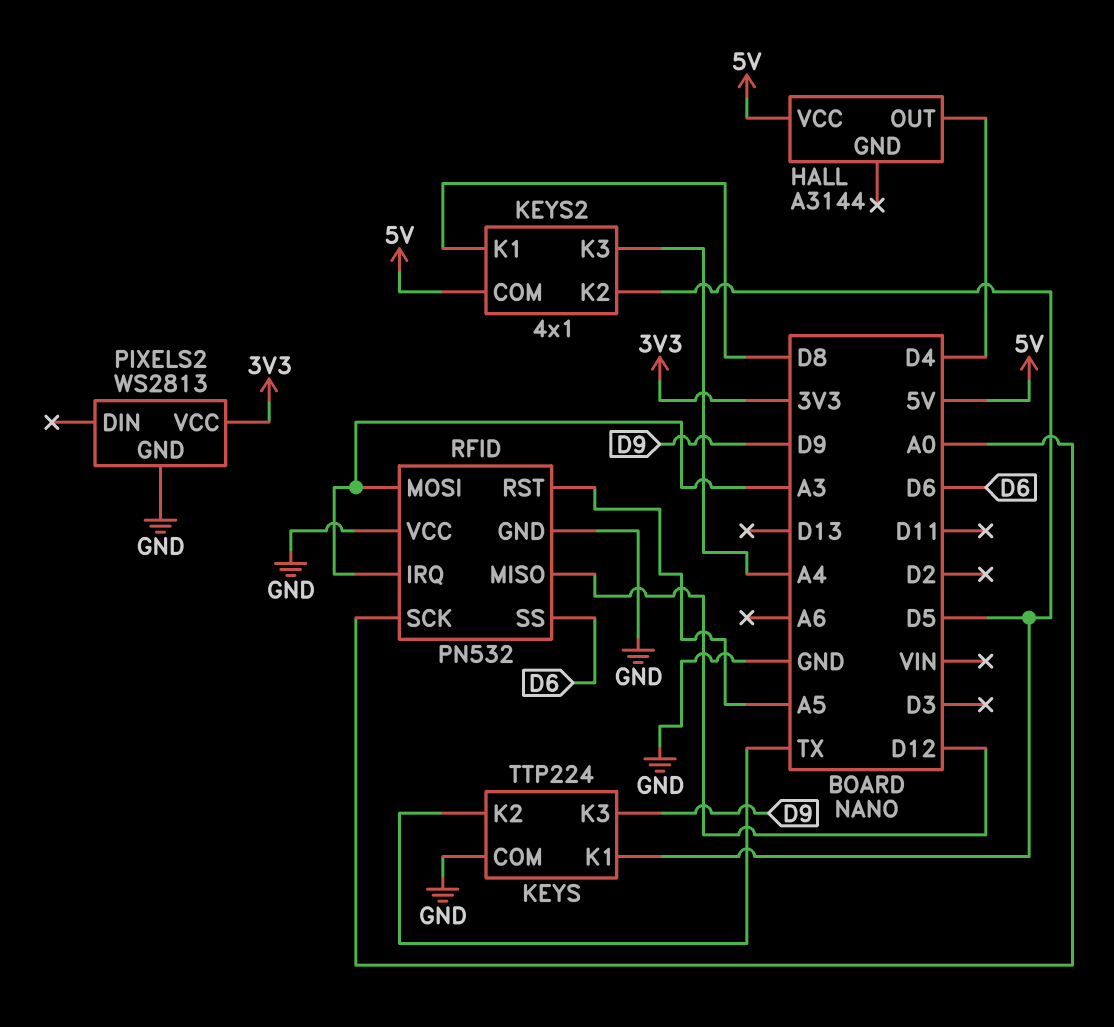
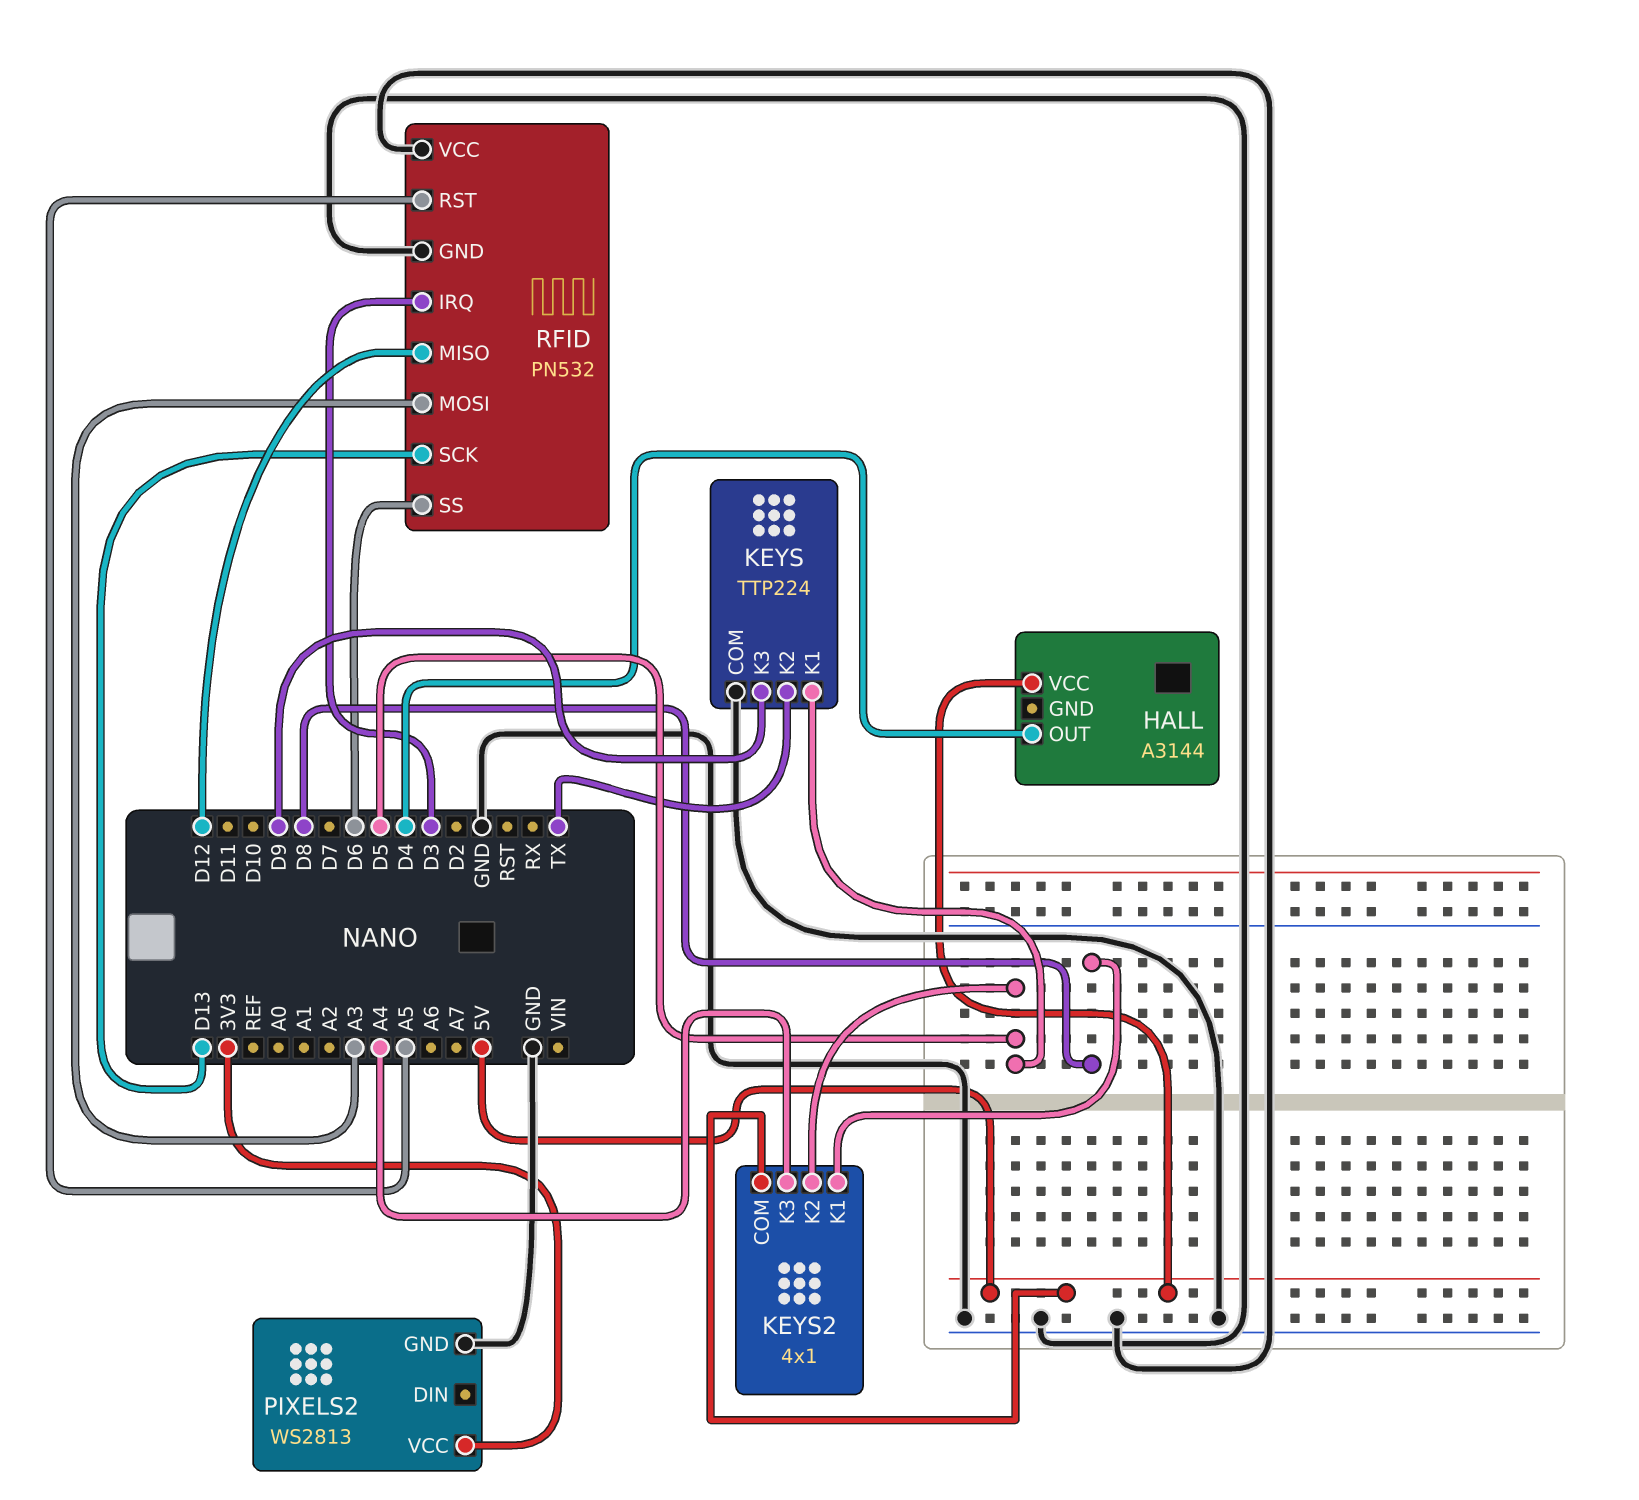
RFID pin IRQ: A3 -> D3
RFID pin SCK: A0 -> D13

